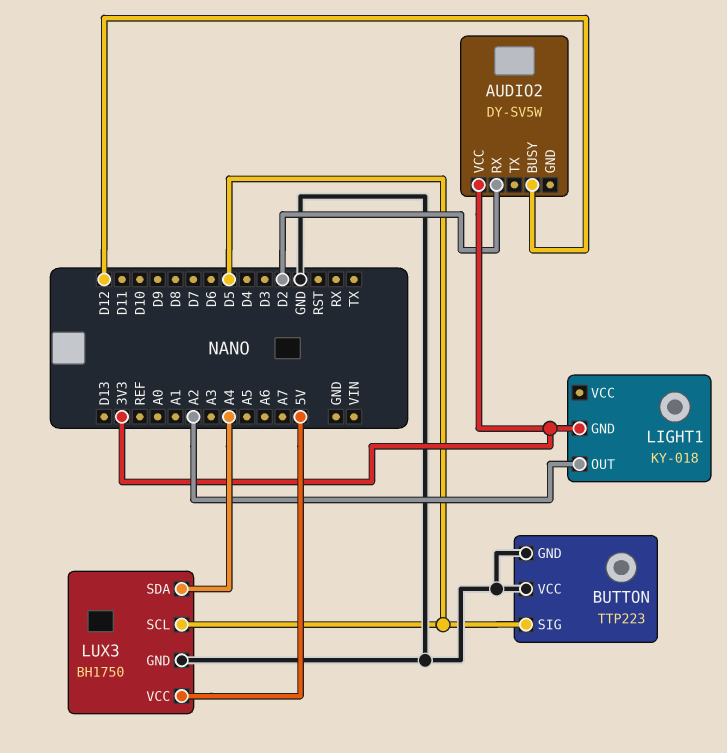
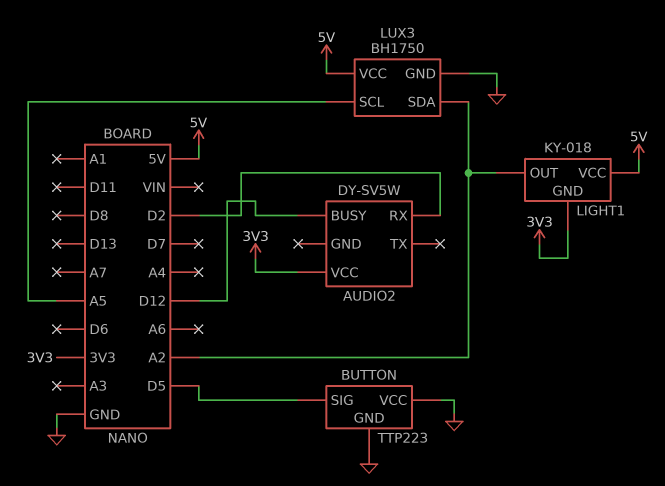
LIGHT1 pin VCC: none -> 5V
LUX3 pin SCL: D5 -> A5
LUX3 pin SDA: A4 -> A2

